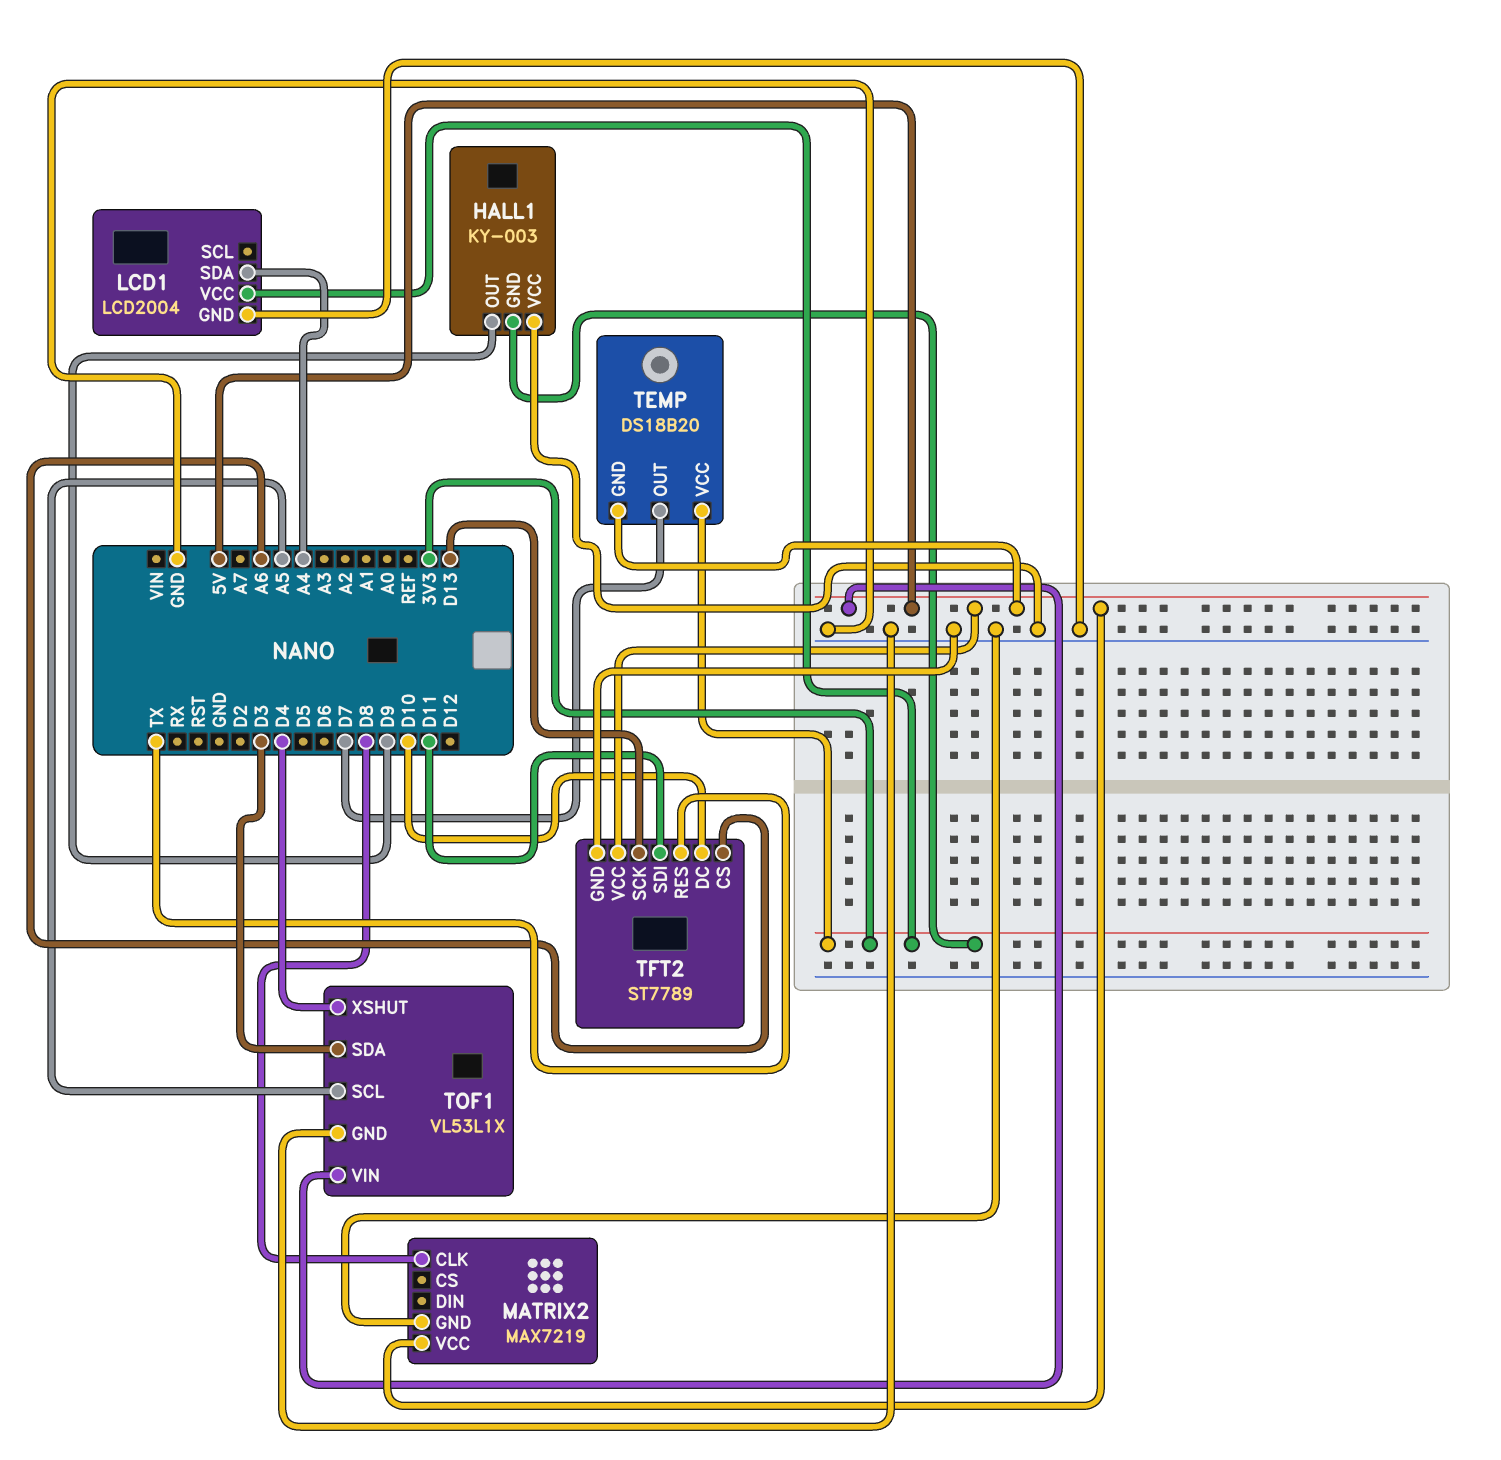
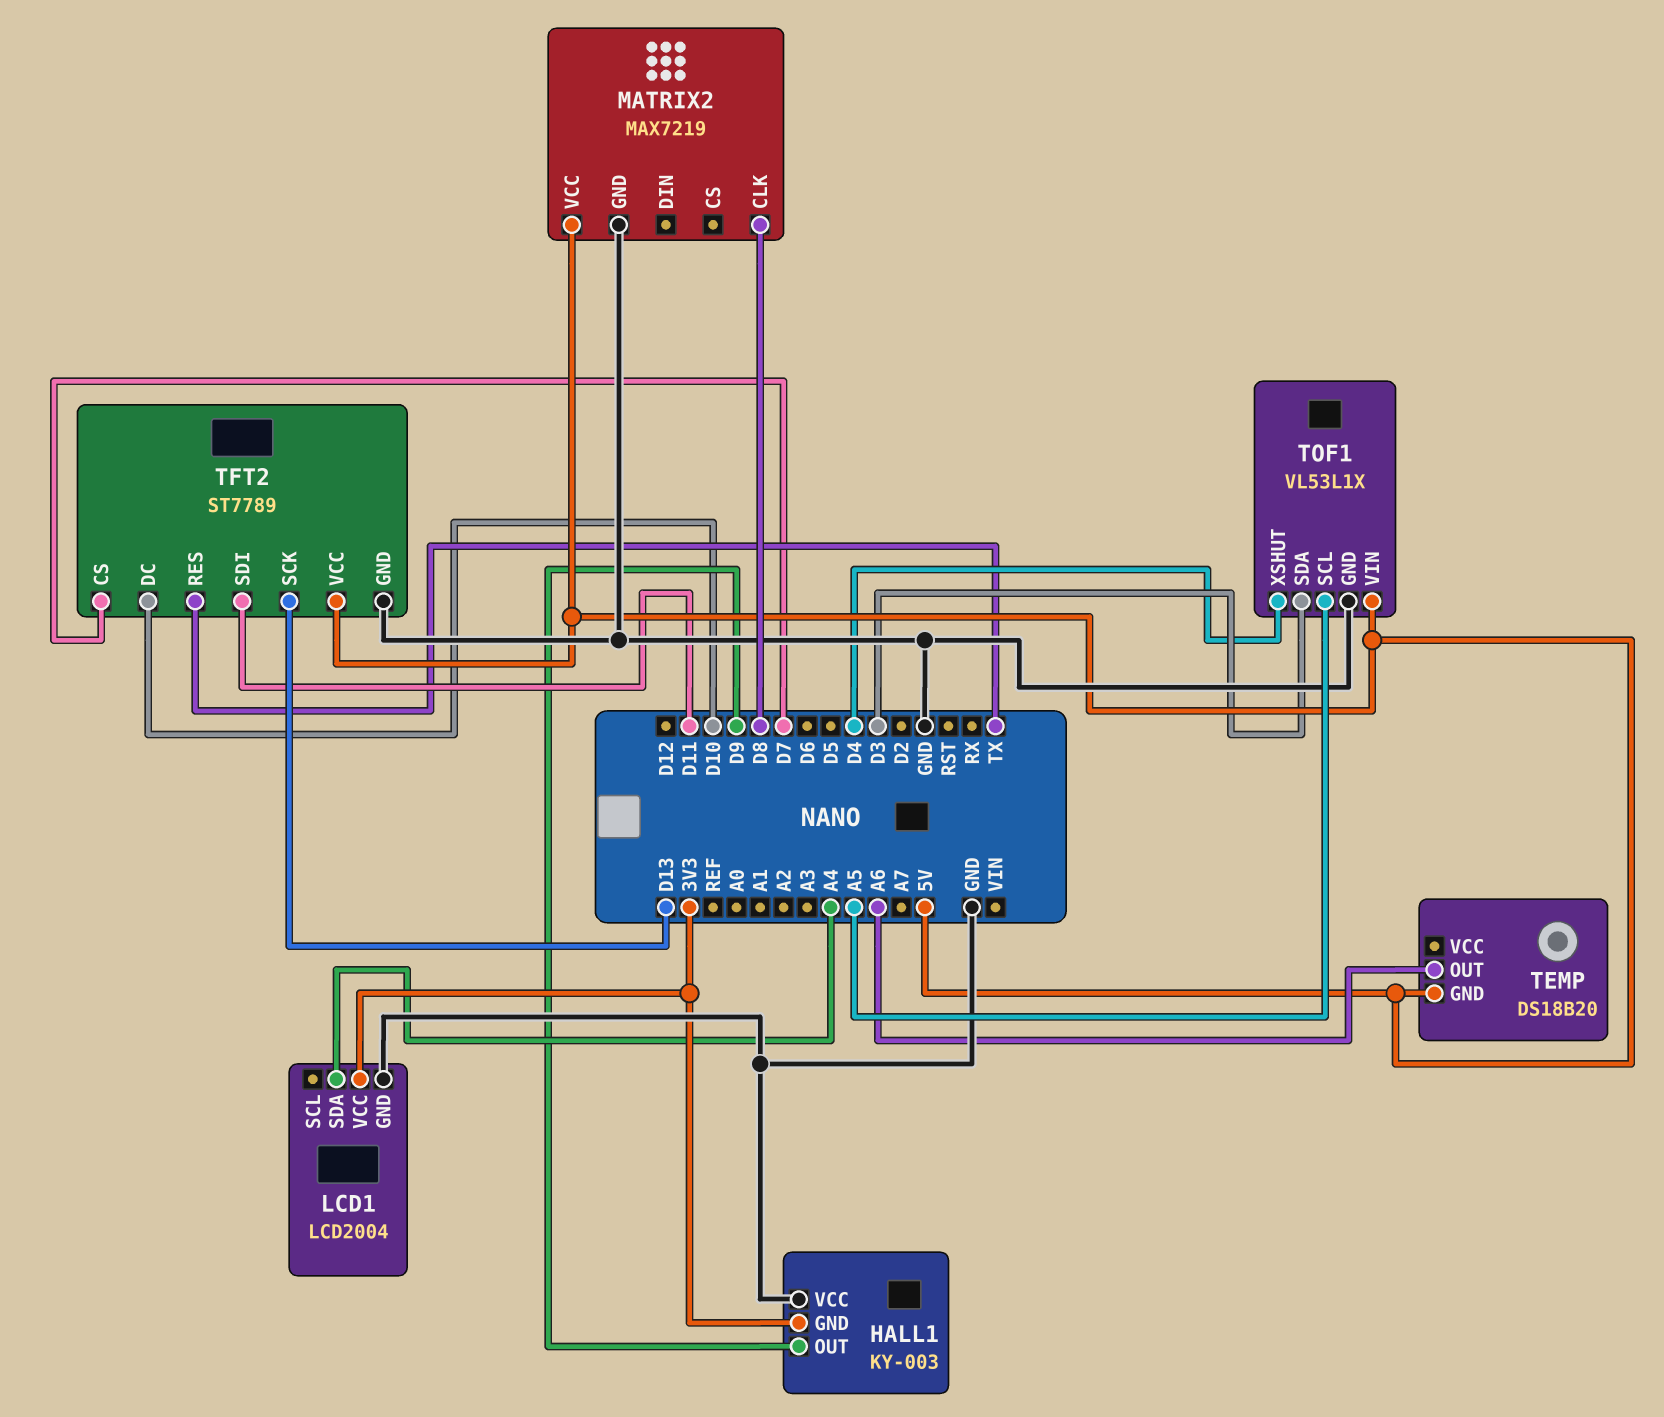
TEMP pin OUT: D7 -> A6
TEMP pin VCC: 3V3 -> none
TFT2 pin CS: A6 -> D7

